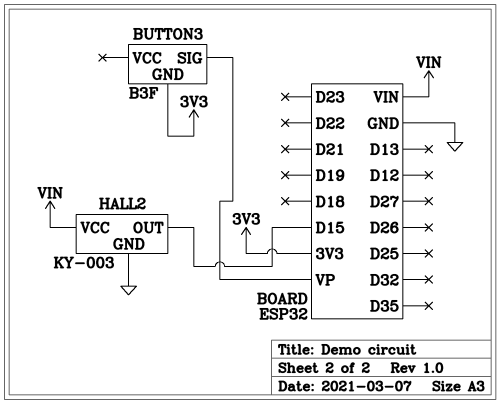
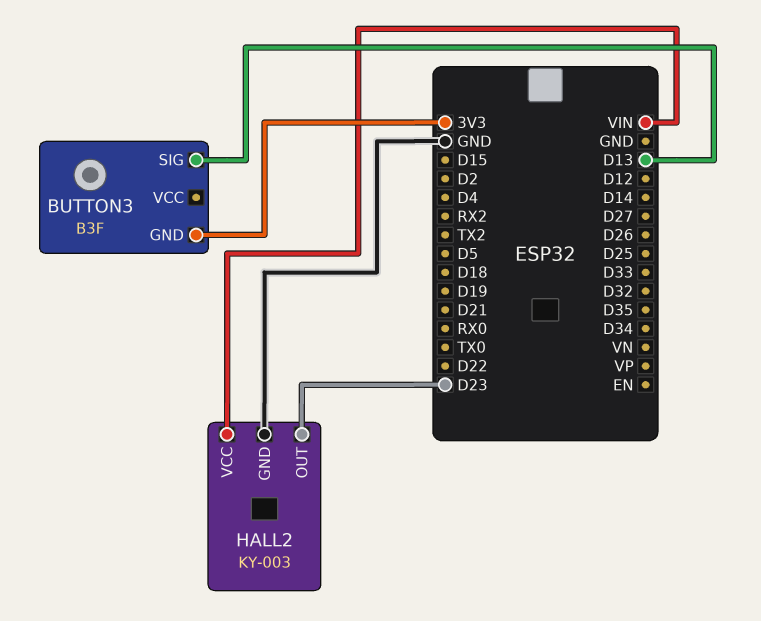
BUTTON3 pin SIG: VP -> D13
HALL2 pin OUT: D15 -> D23

